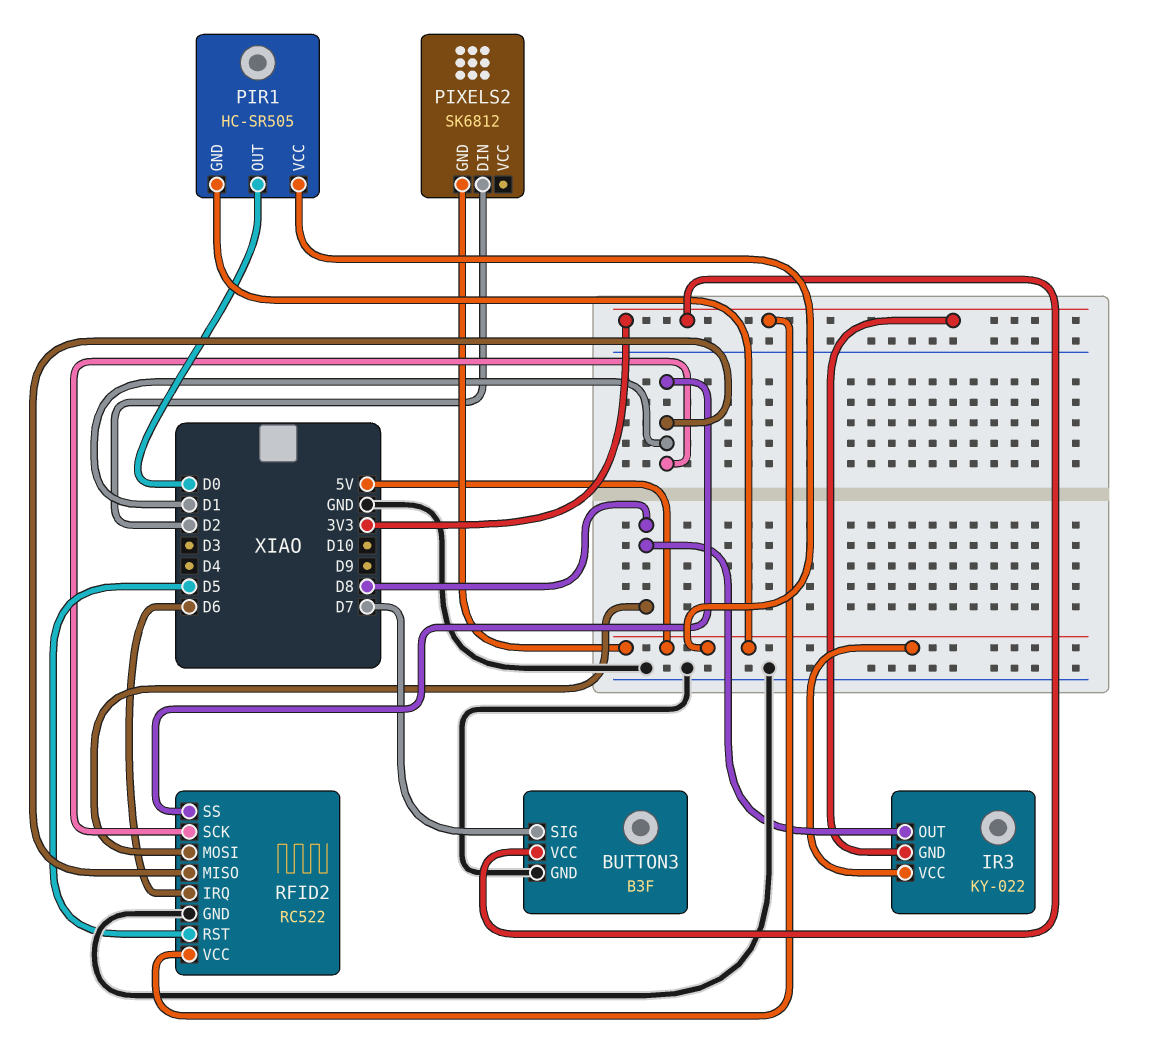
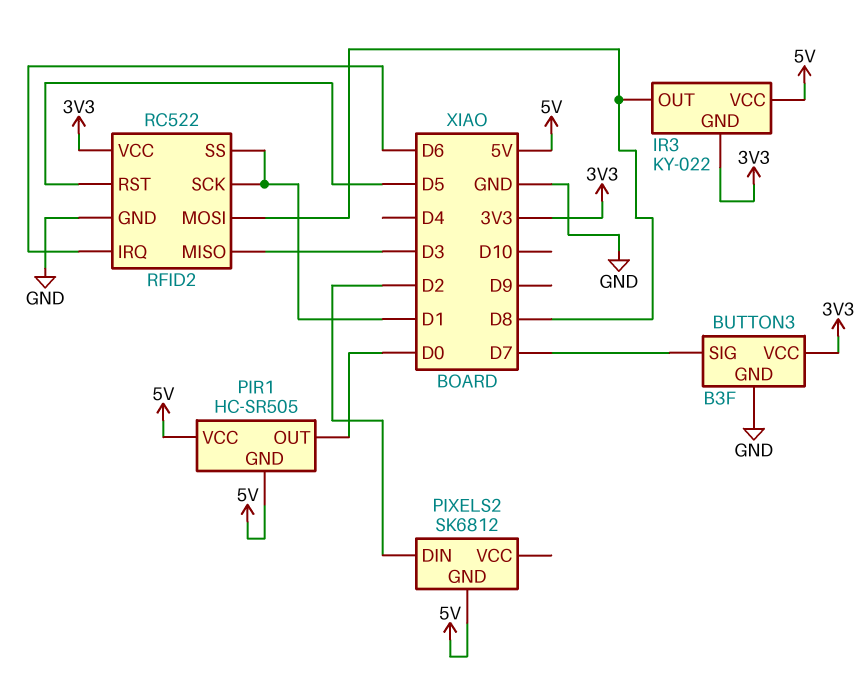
RFID2 pin MISO: D1 -> D3

